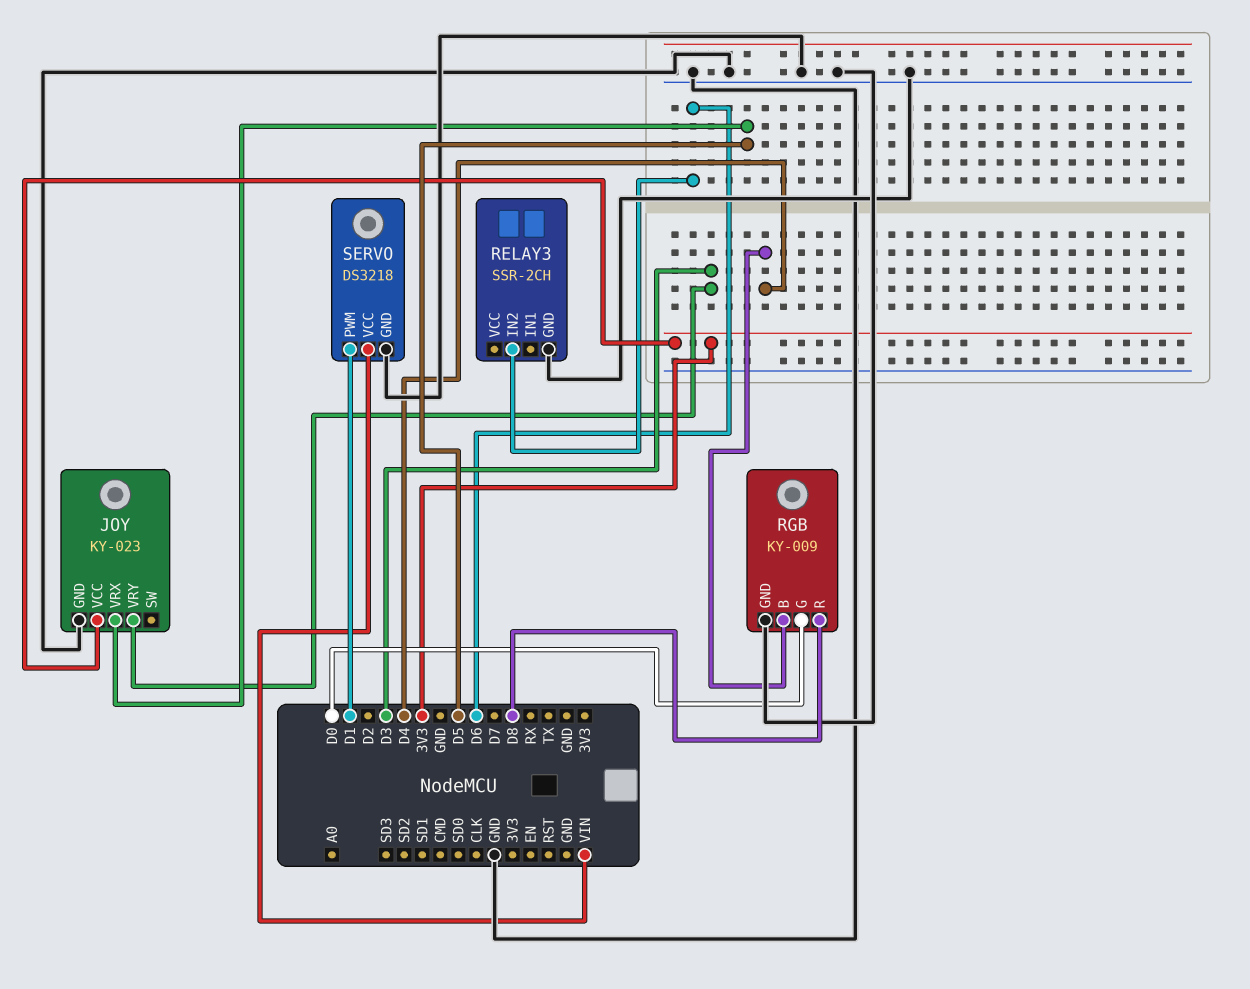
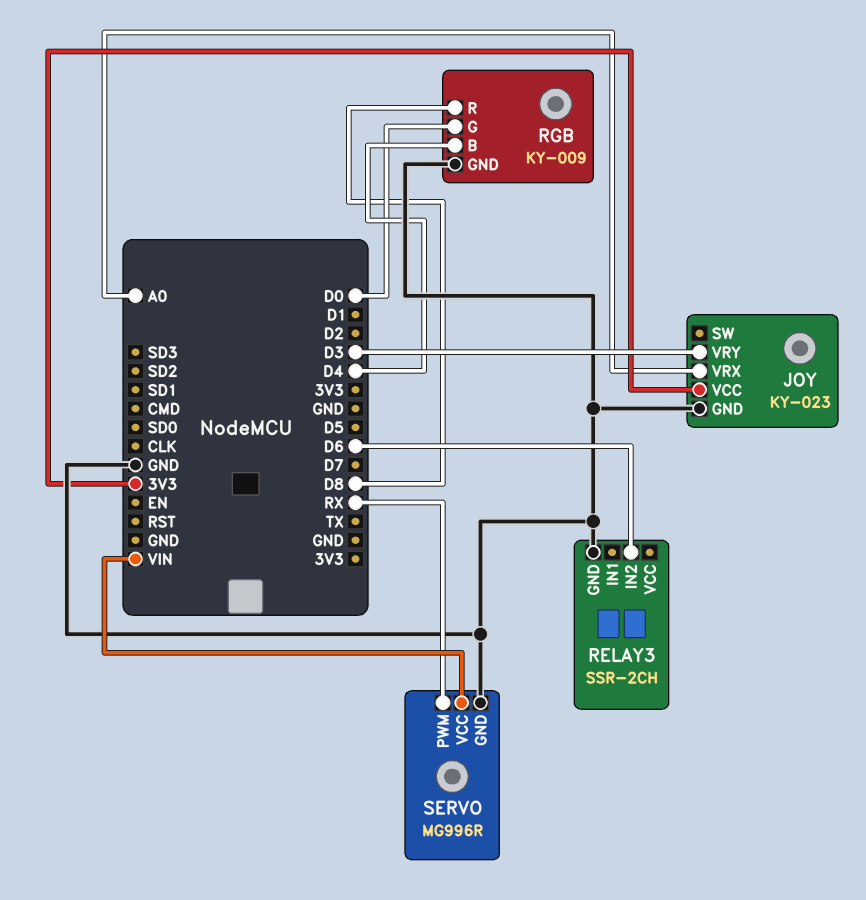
JOY pin VRX: D5 -> A0
SERVO: DS3218 -> MG996R
SERVO pin PWM: D1 -> RX

